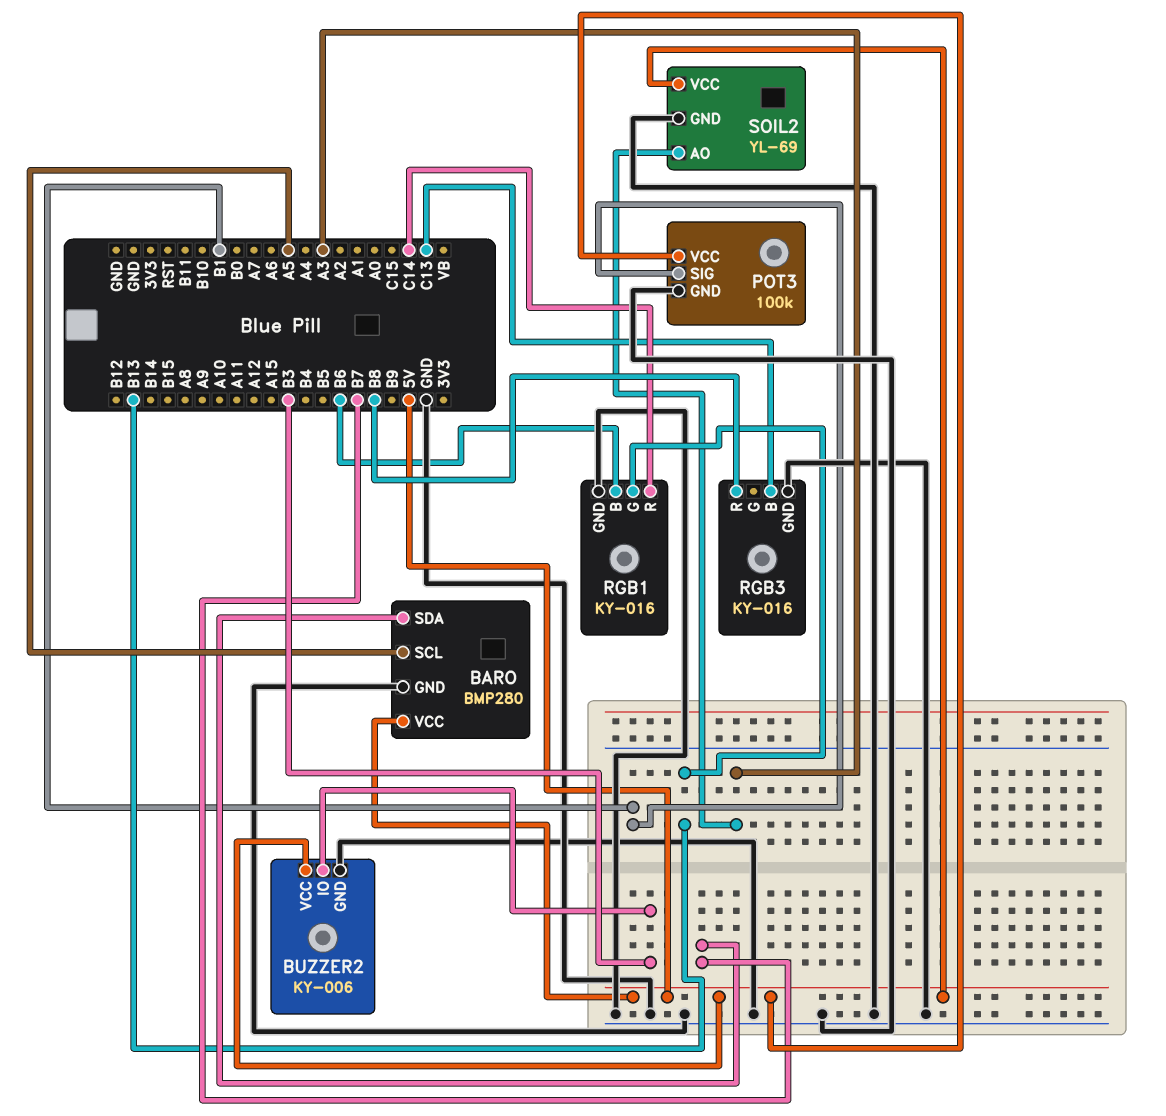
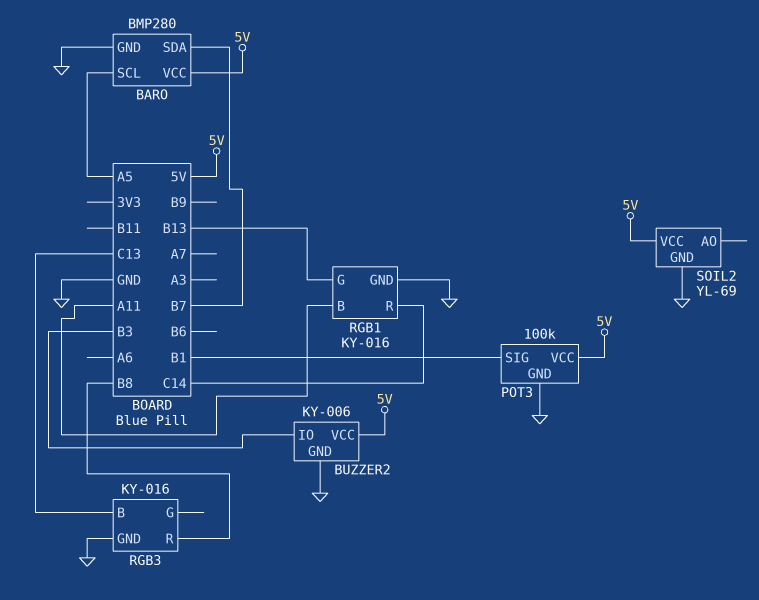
RGB1 pin B: B6 -> A11
SOIL2 pin AO: A3 -> none

